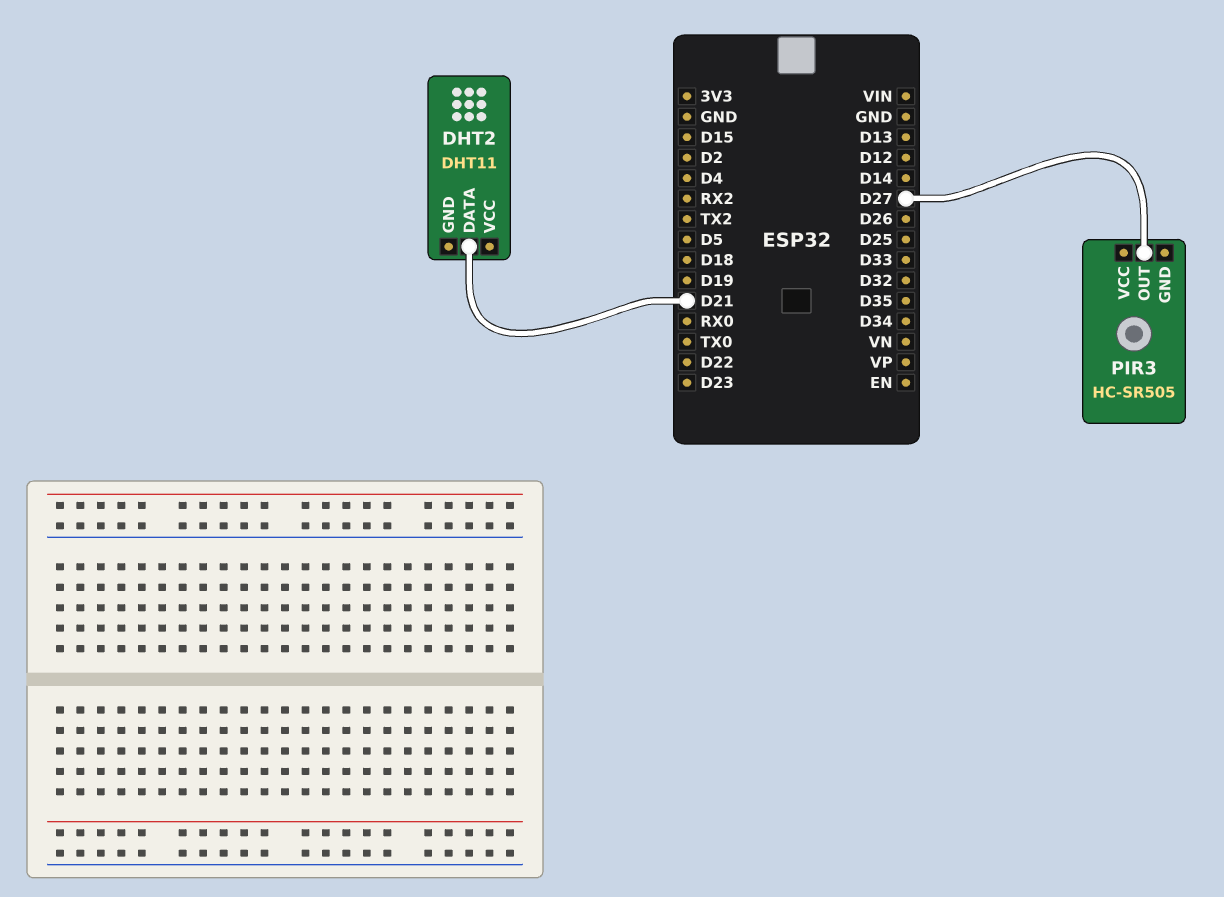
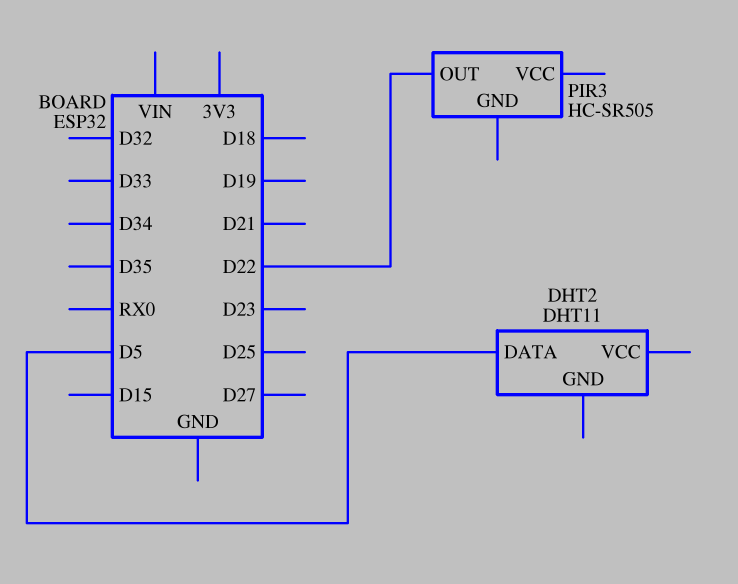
DHT2 pin DATA: D21 -> D5
PIR3 pin OUT: D27 -> D22

